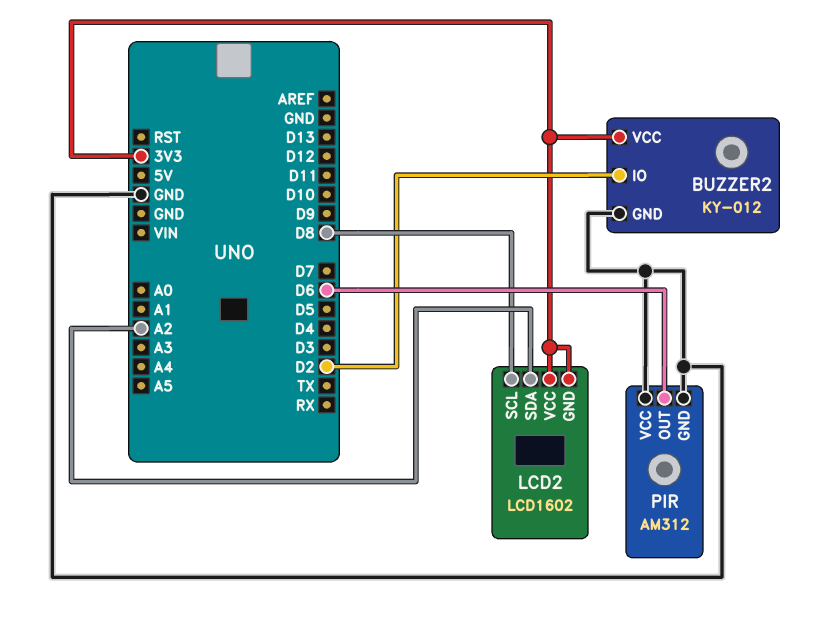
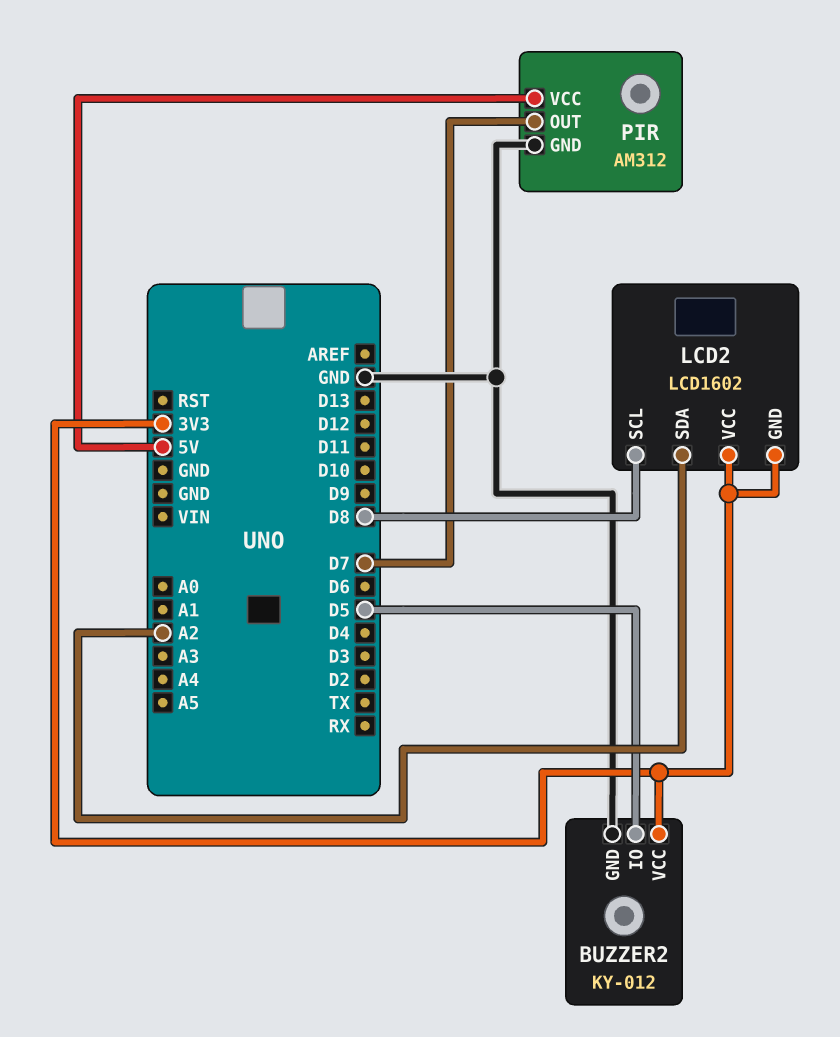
BUZZER2 pin IO: D2 -> D5
PIR pin OUT: D6 -> D7
PIR pin VCC: GND -> 5V

